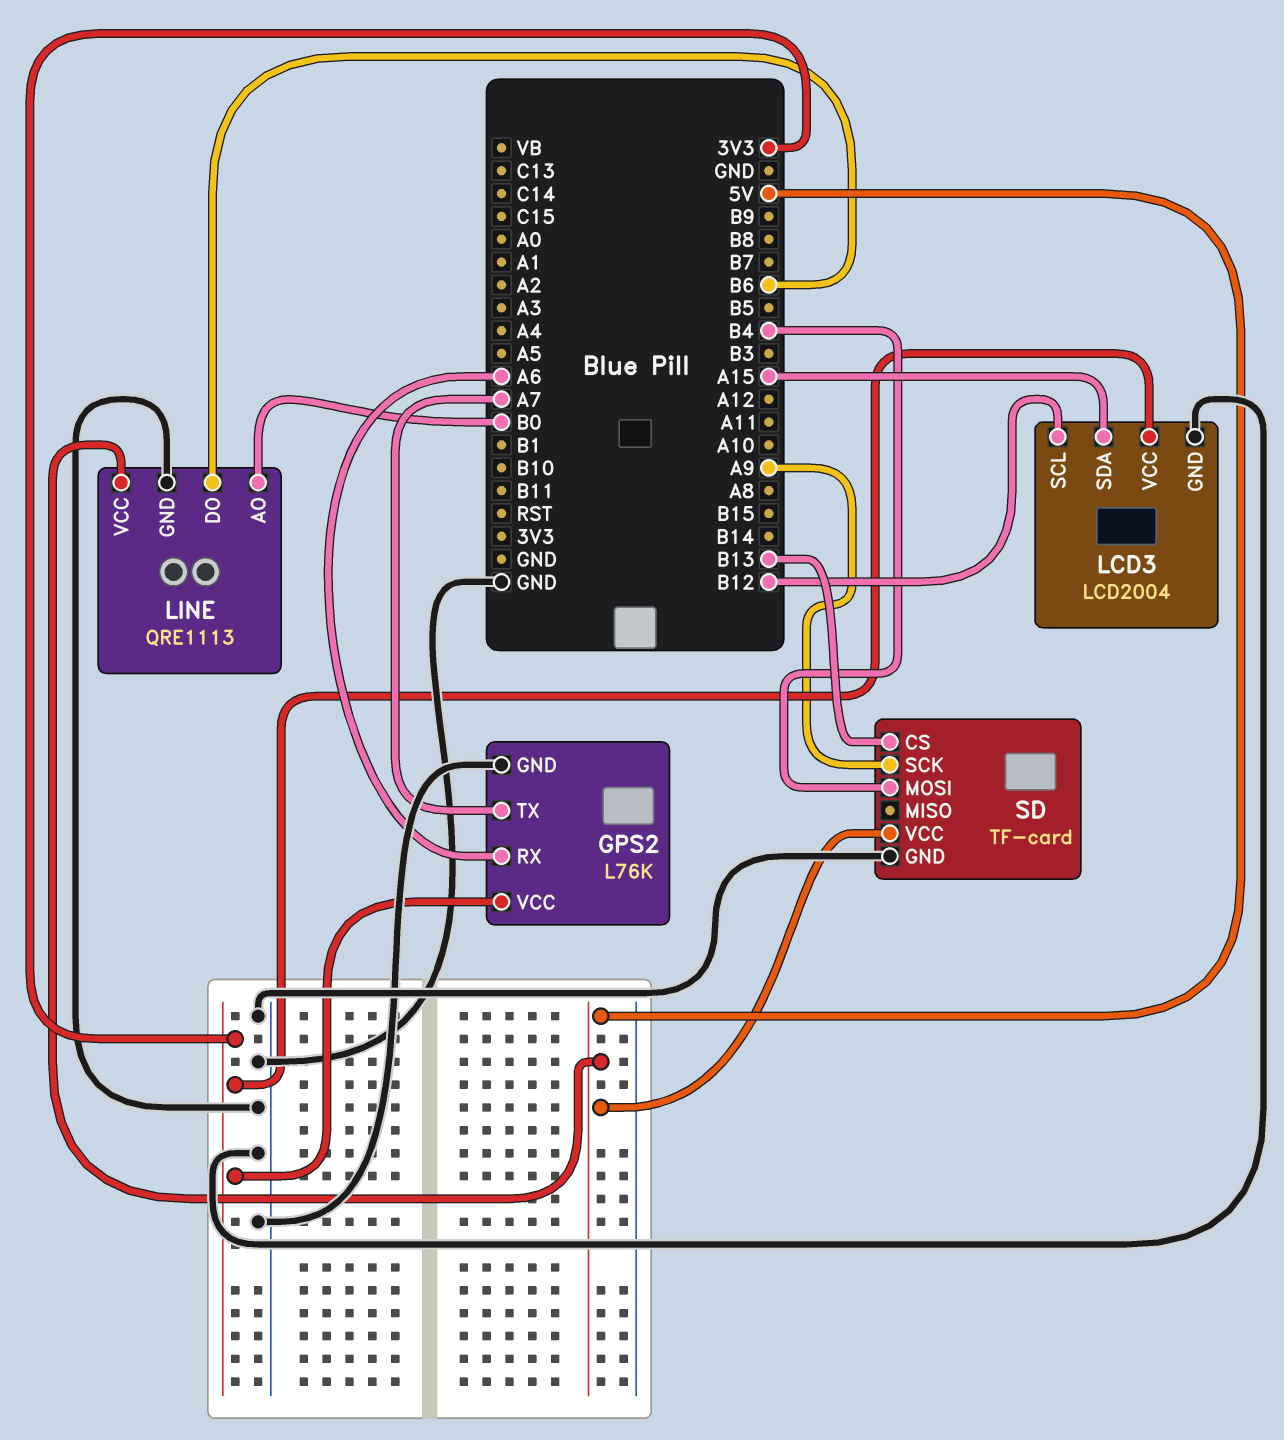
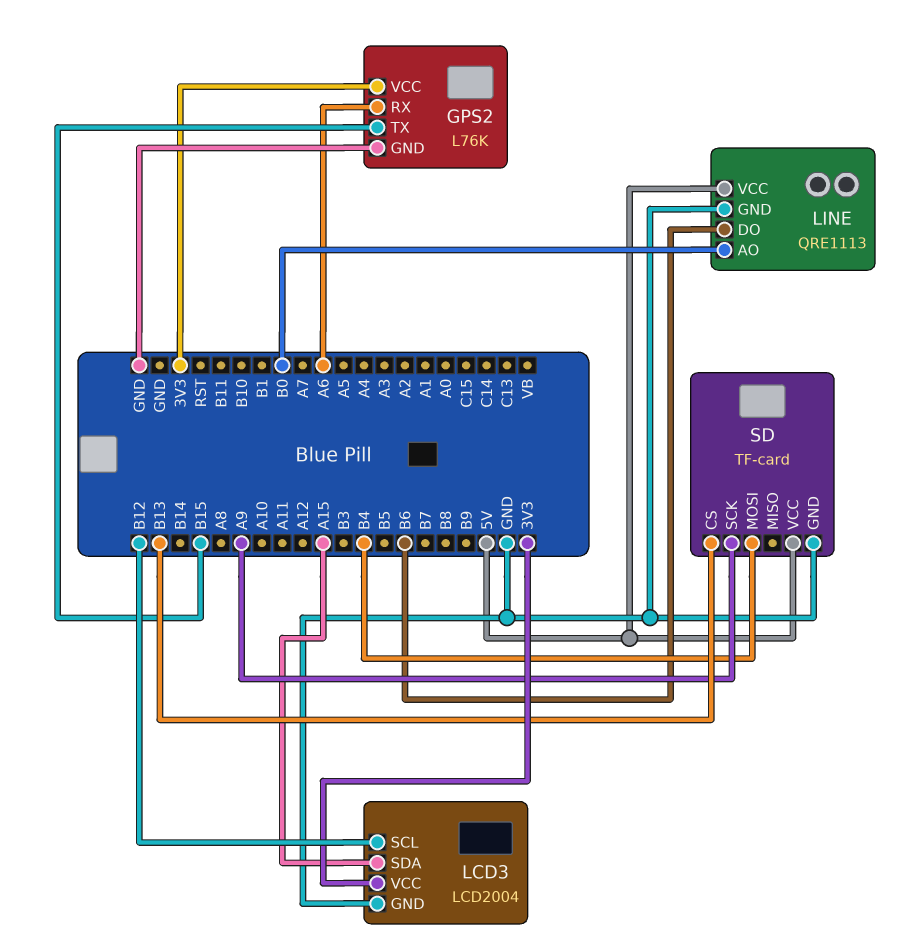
GPS2 pin TX: A7 -> B15

